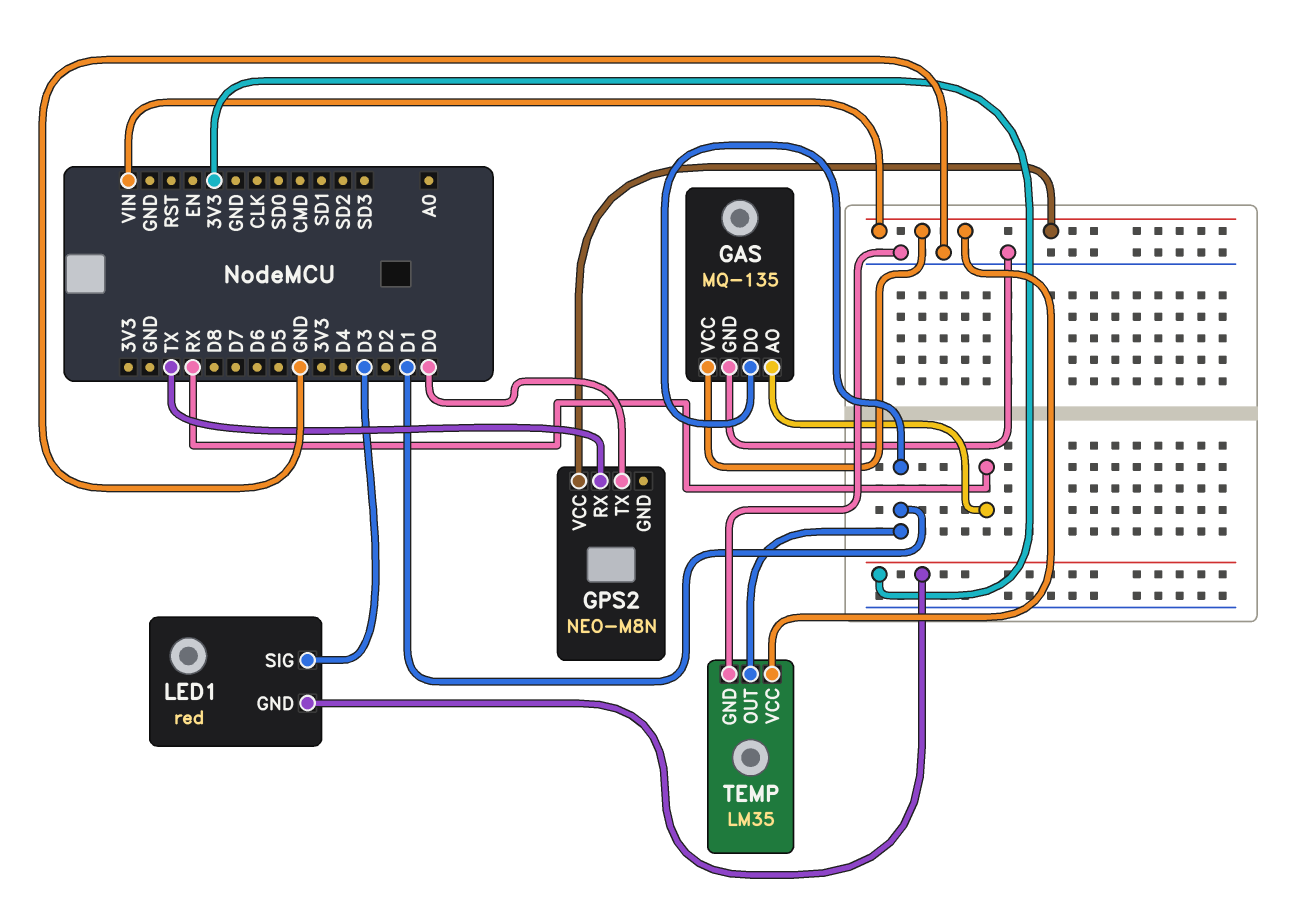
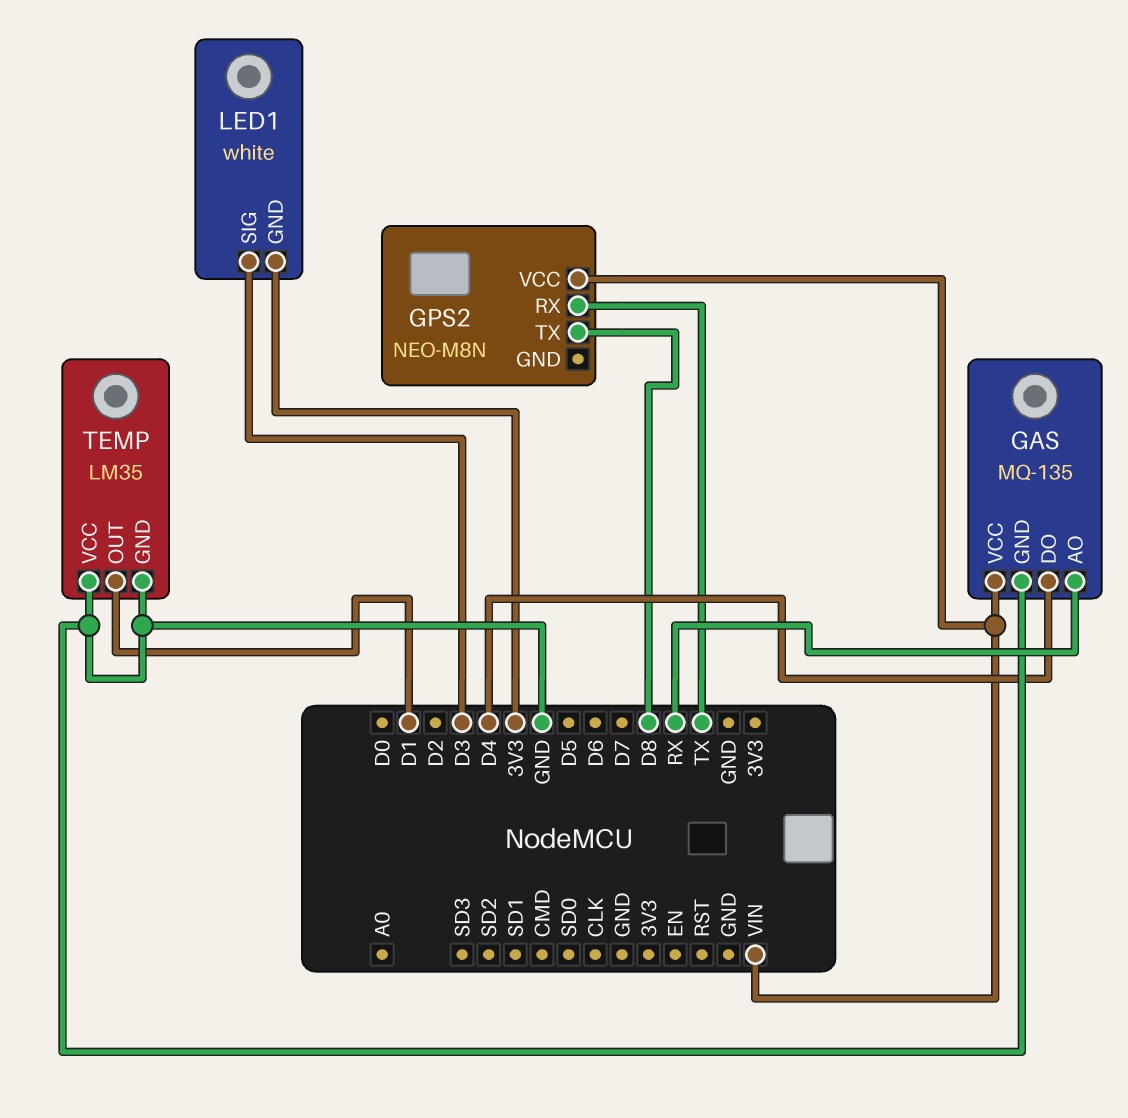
GAS pin DO: D1 -> D4
GPS2 pin TX: D0 -> D8
LED1: red -> white
TEMP pin VCC: VIN -> GND

